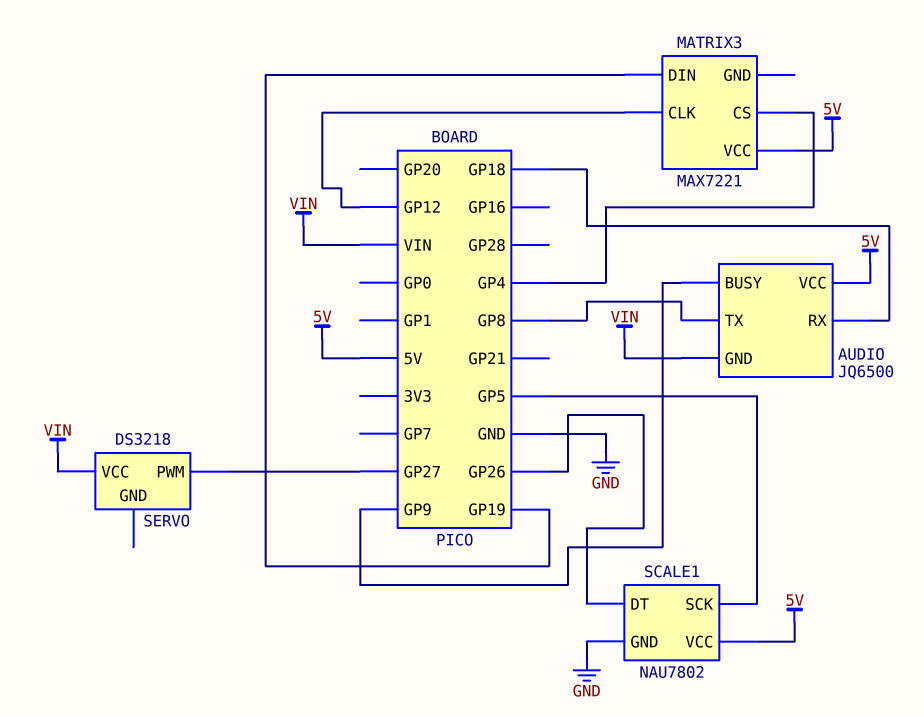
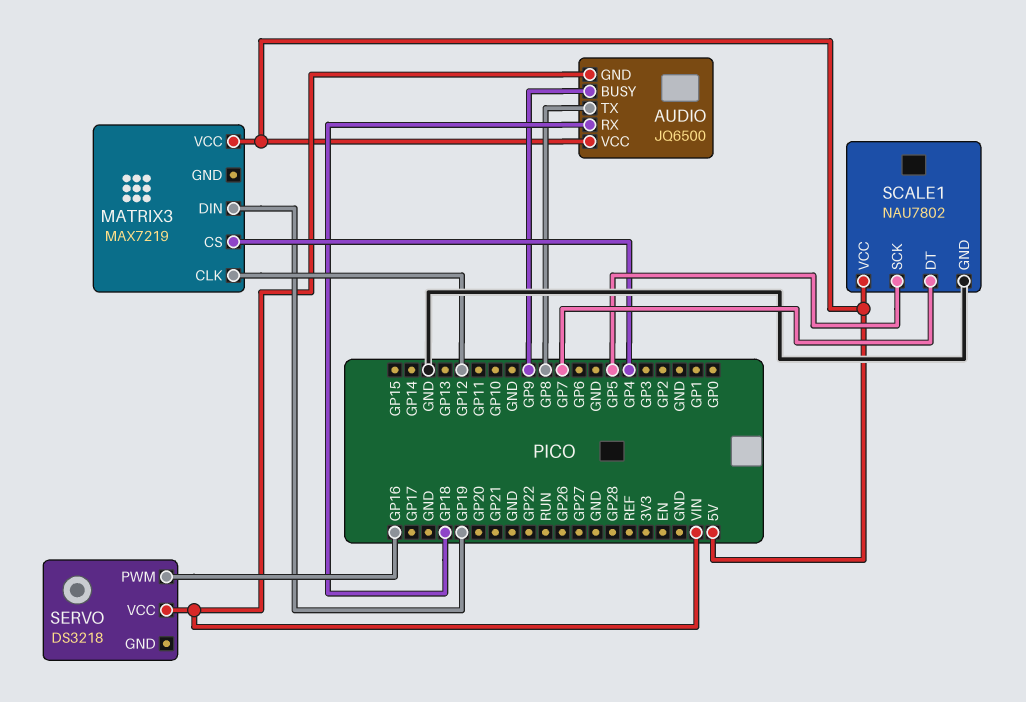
MATRIX3: MAX7221 -> MAX7219
SCALE1 pin DT: GP26 -> GP7
SERVO pin PWM: GP27 -> GP16

